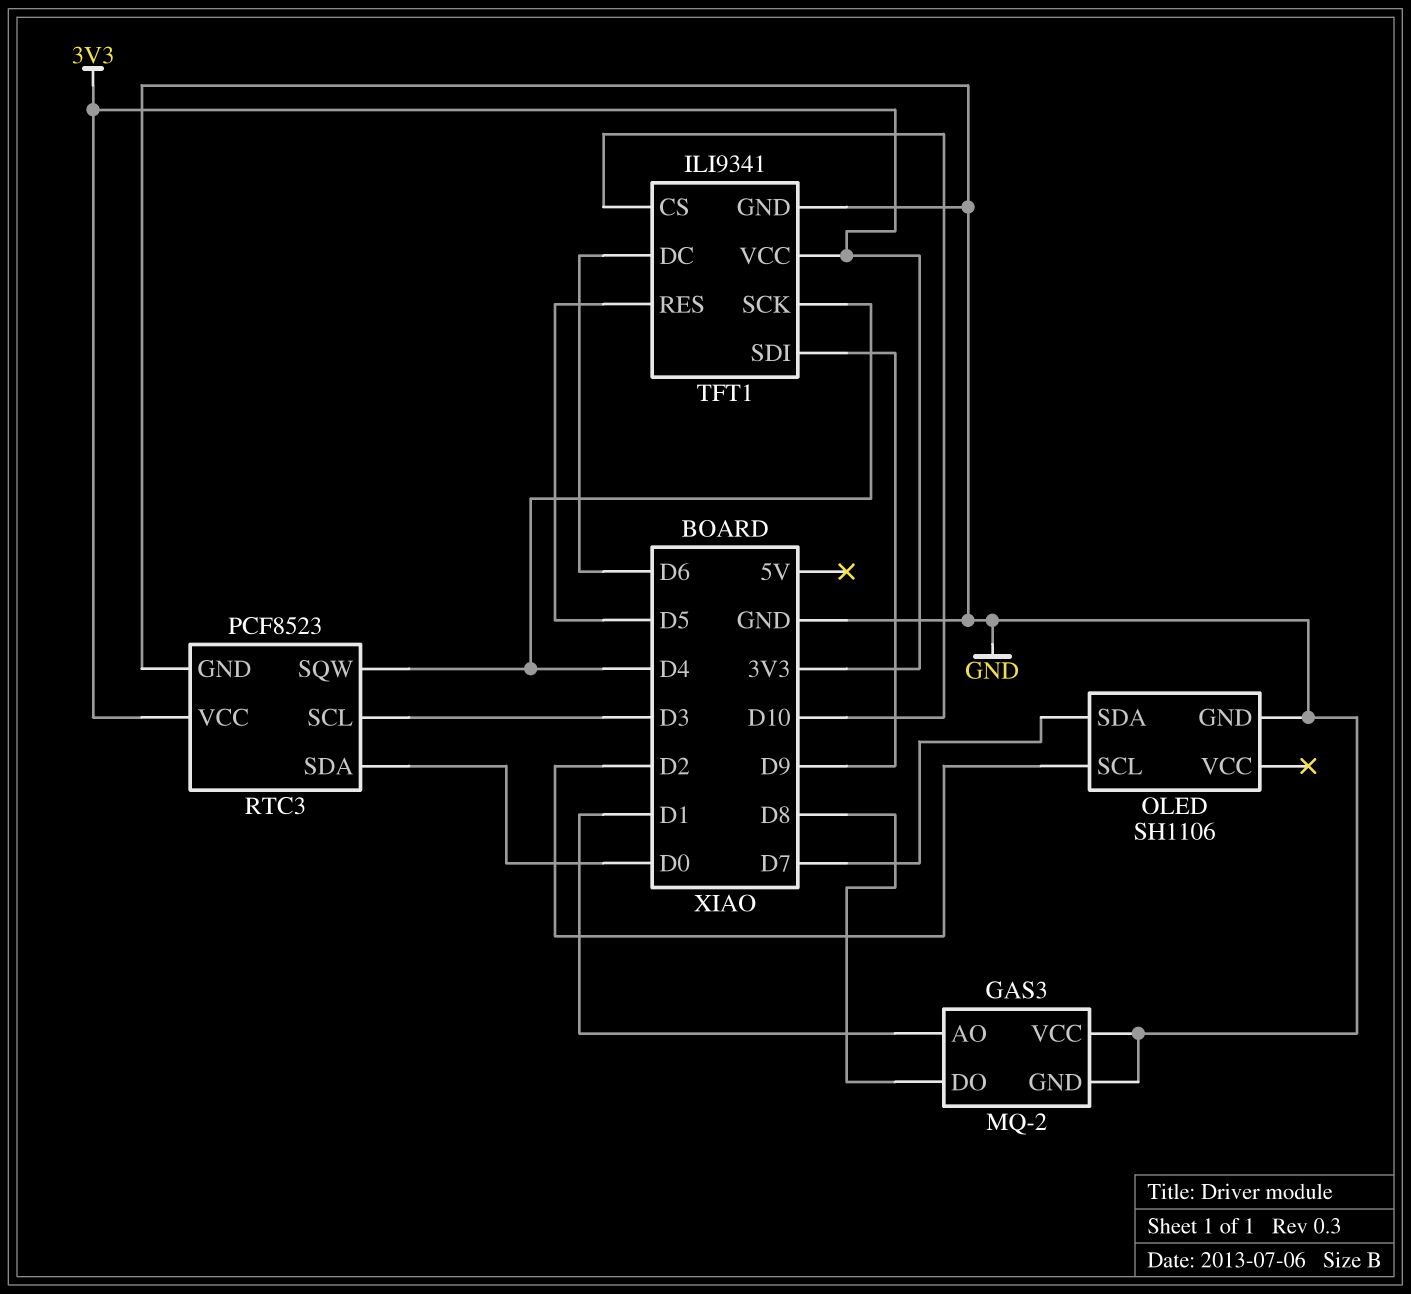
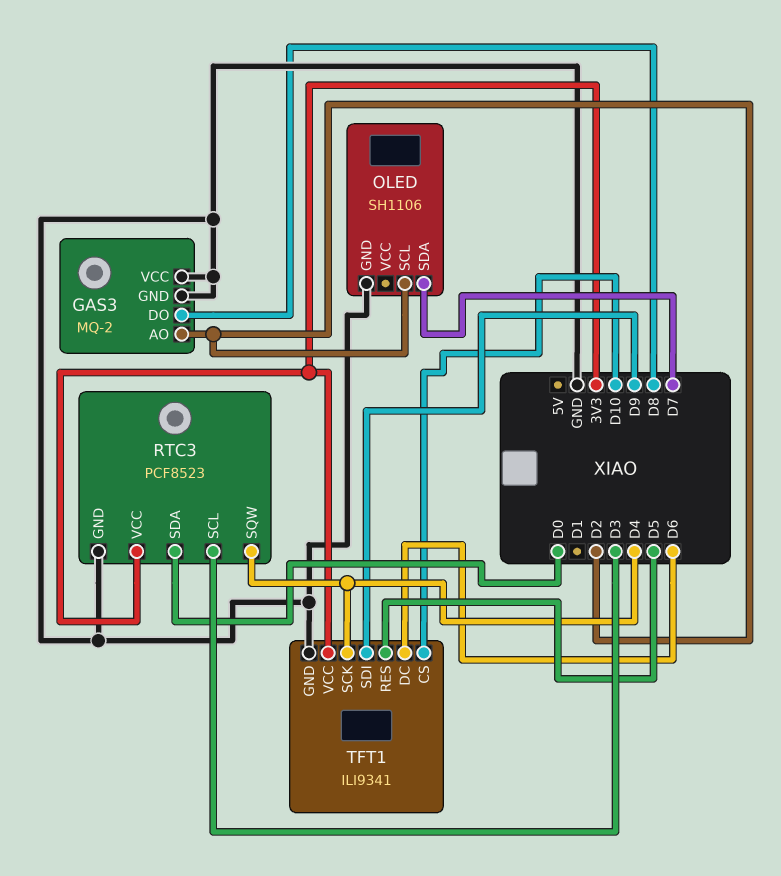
GAS3 pin AO: D1 -> D2

